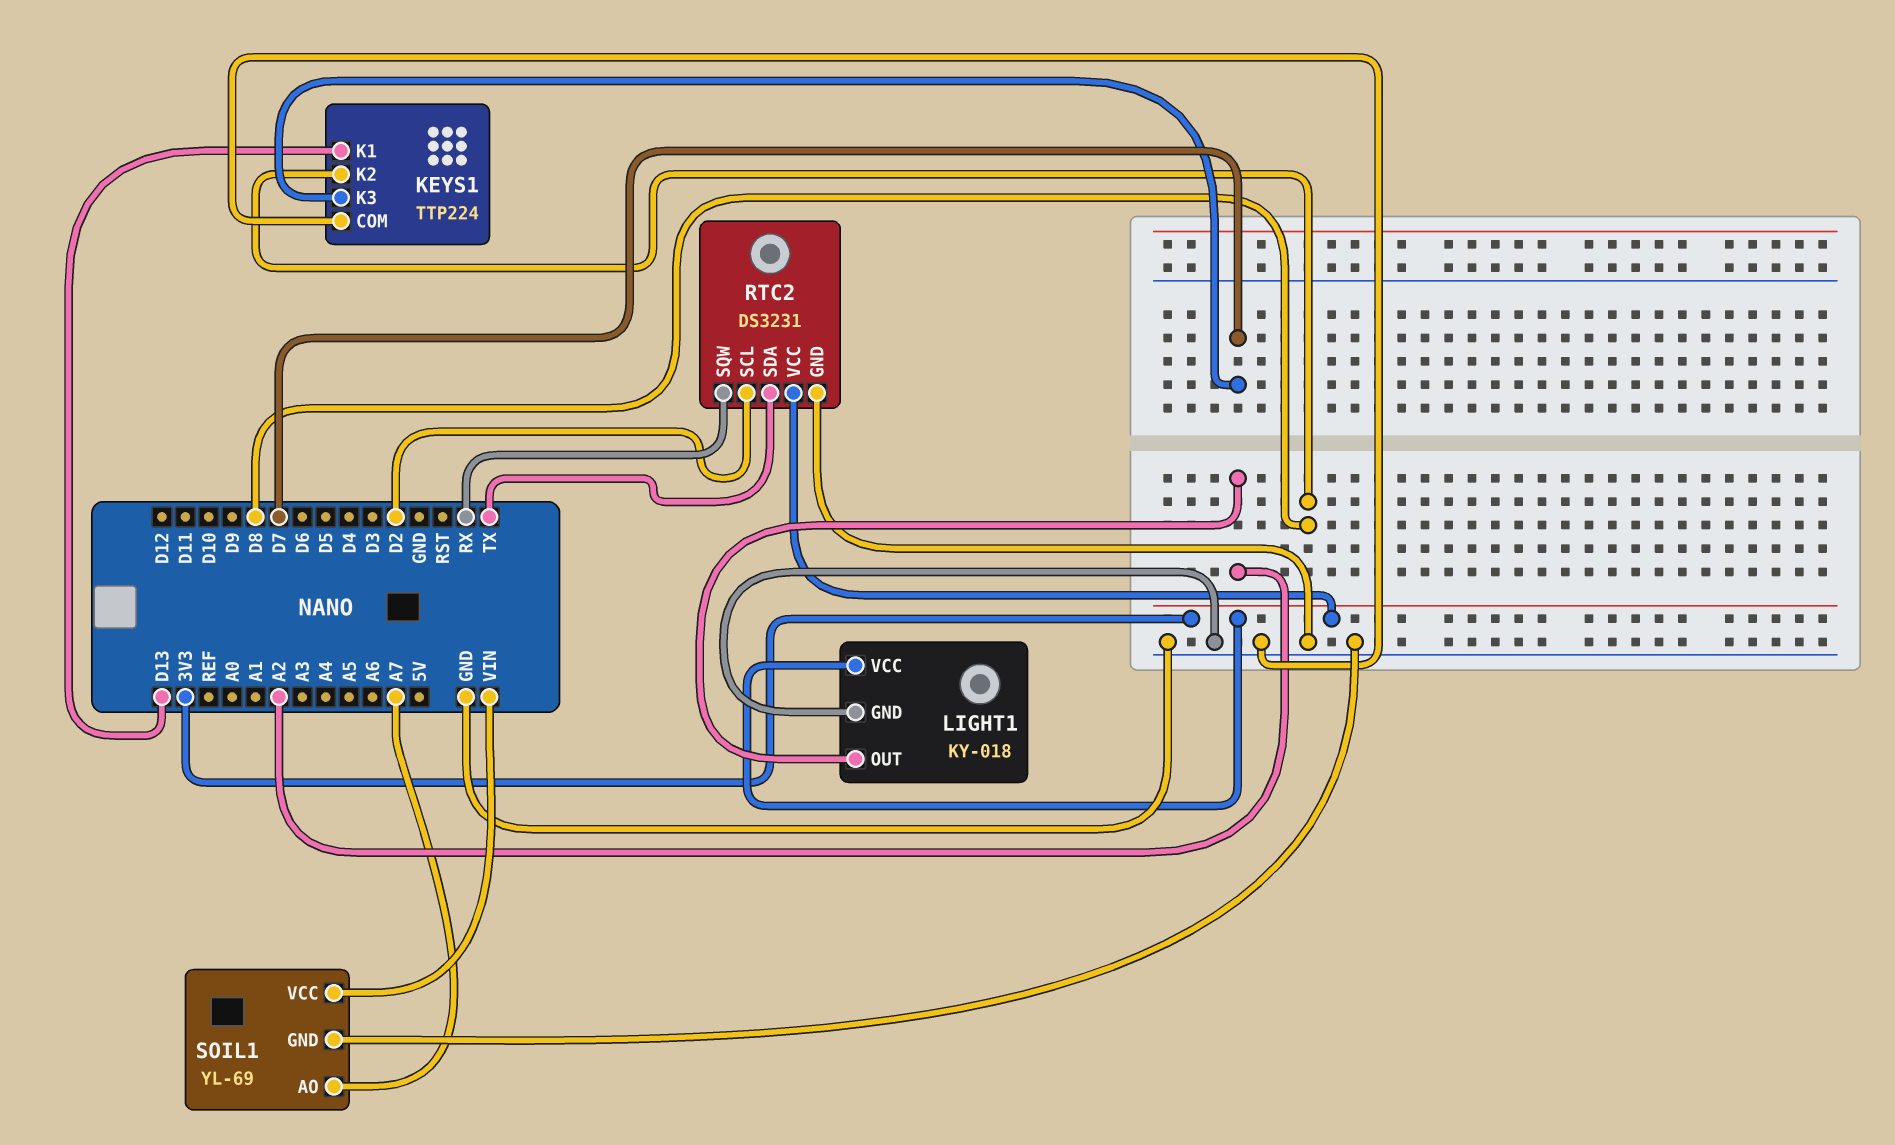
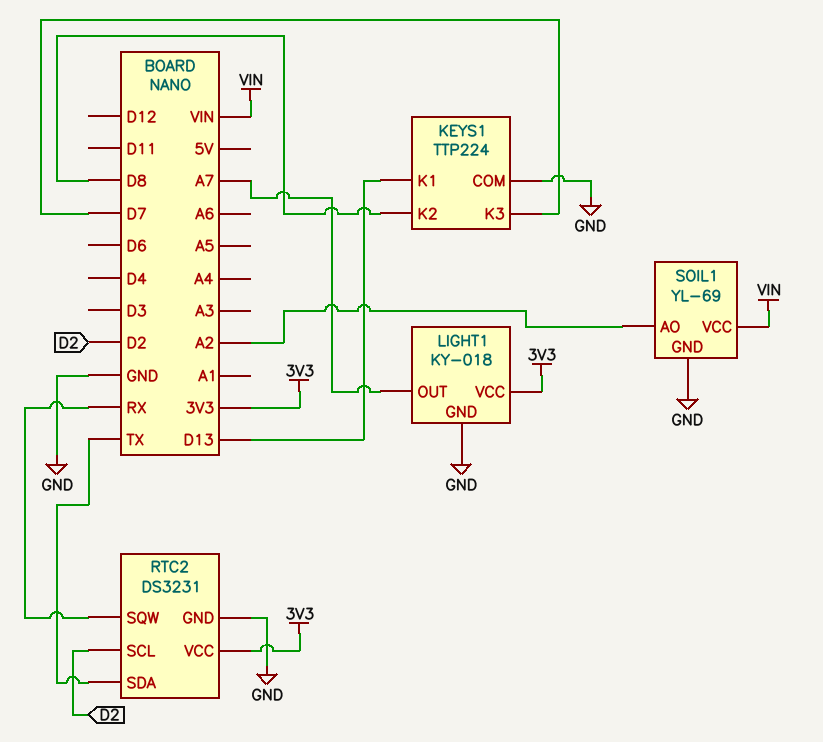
LIGHT1 pin OUT: A2 -> A7
SOIL1 pin AO: A7 -> A2

